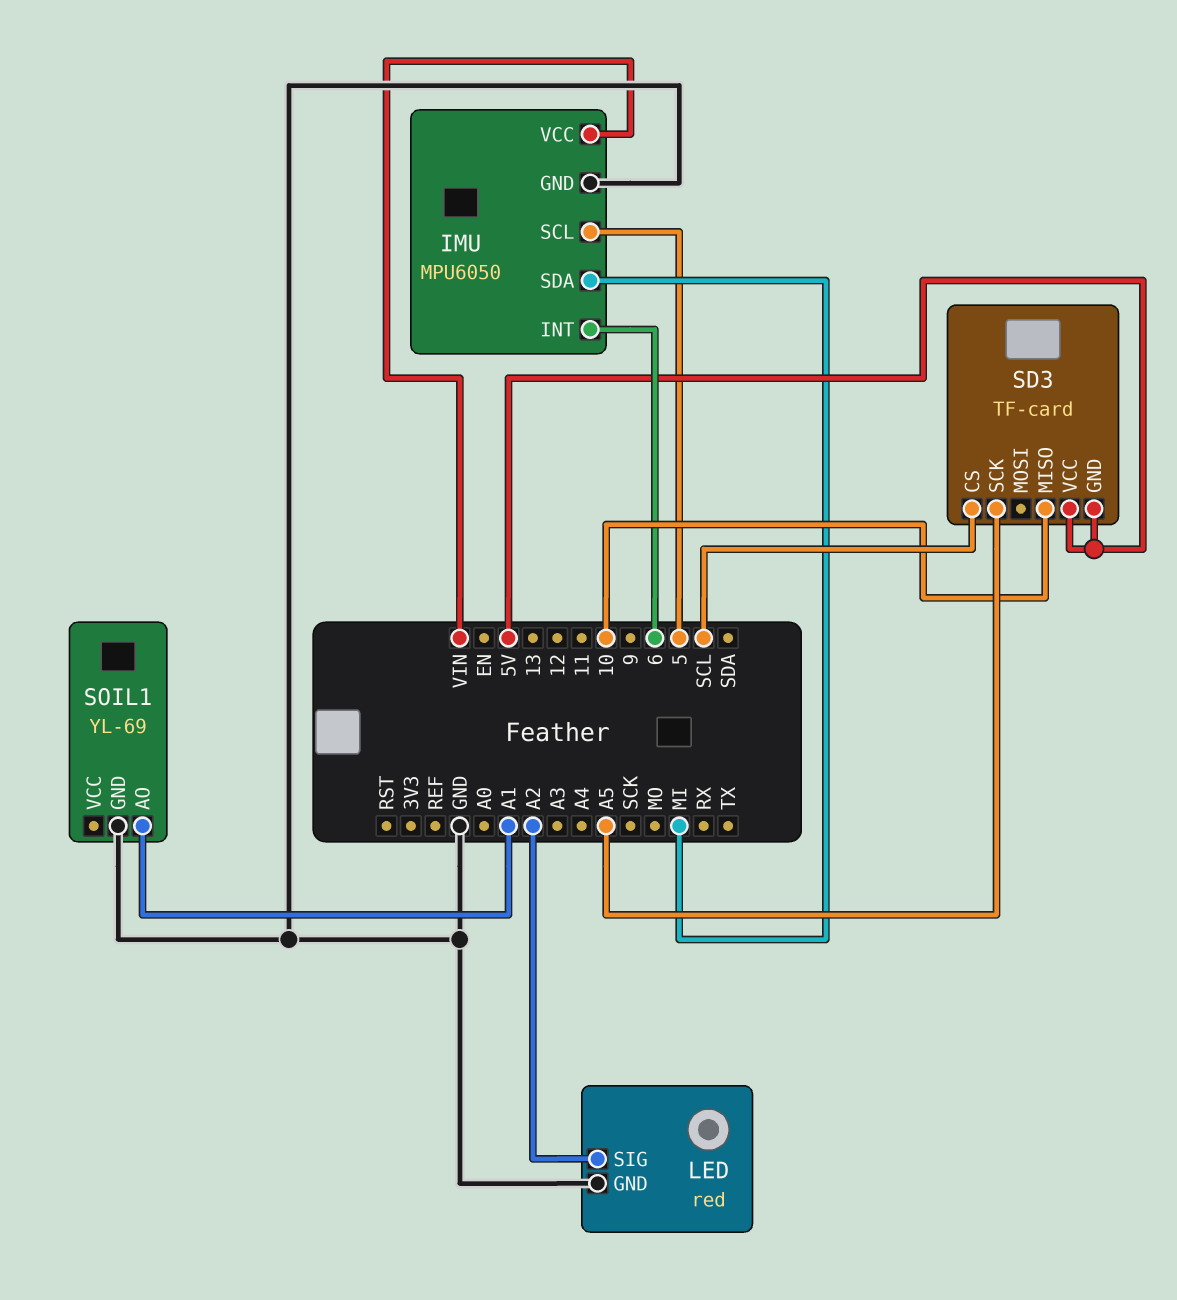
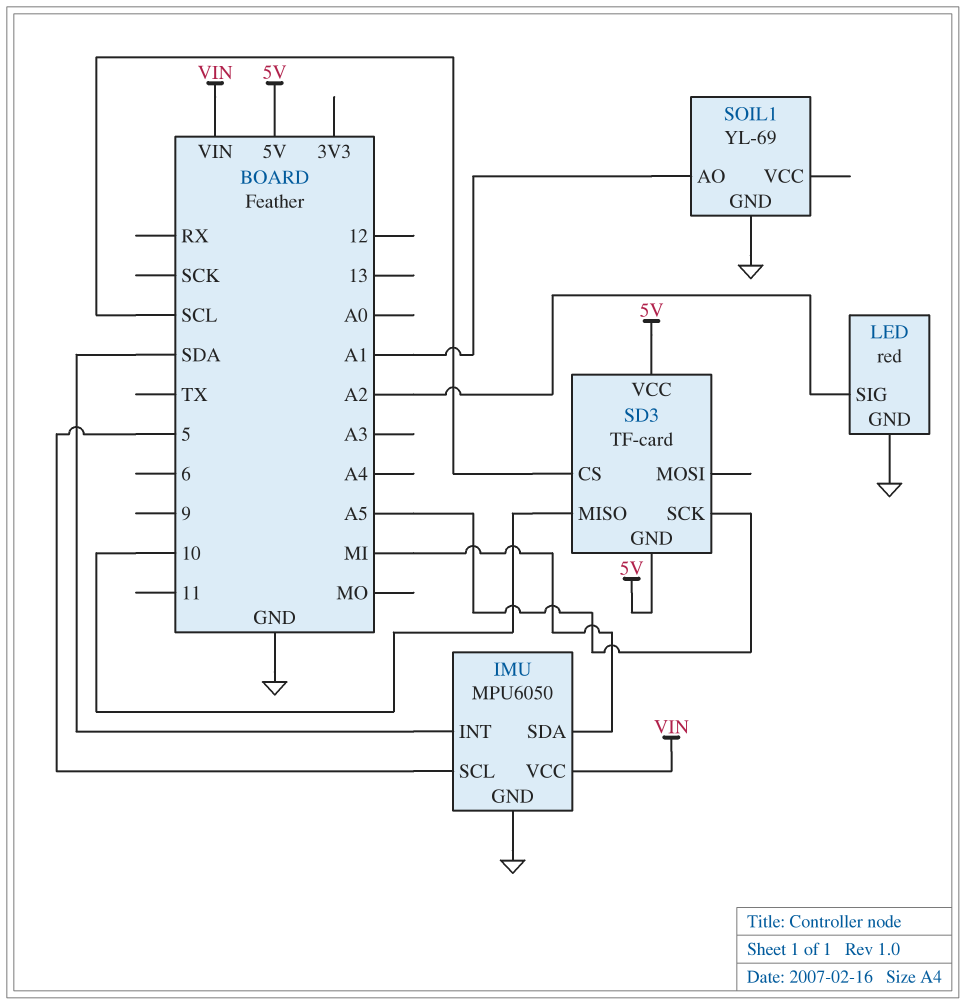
IMU pin INT: 6 -> SDA

